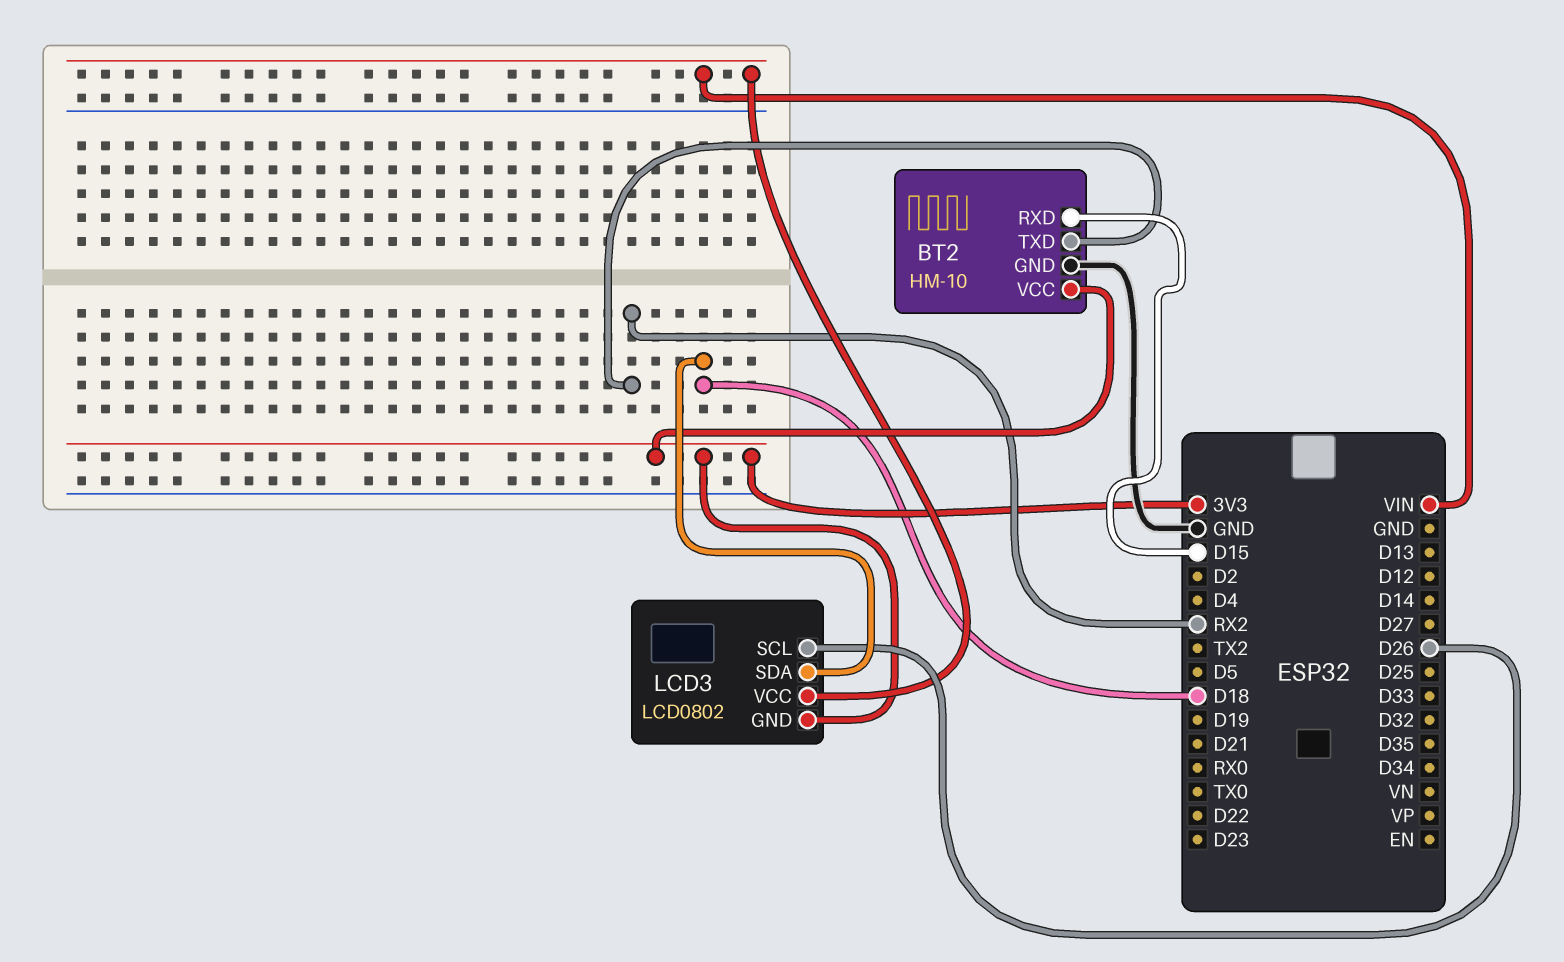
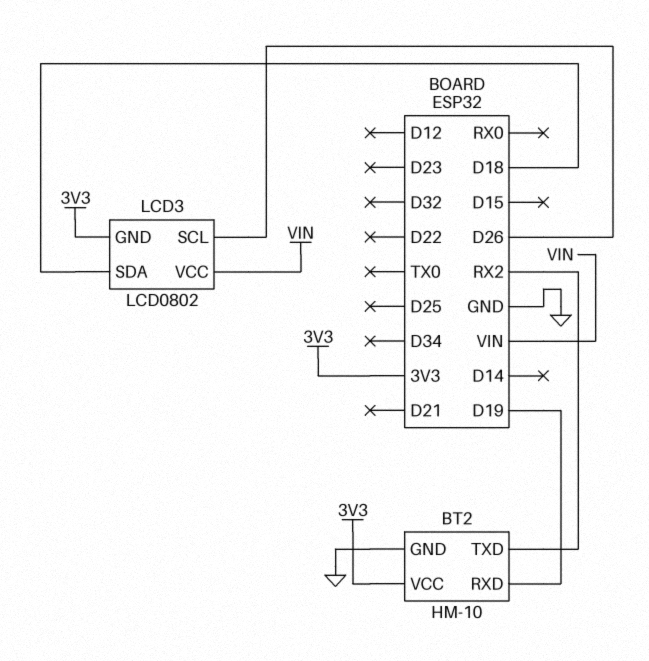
BT2 pin RXD: D15 -> D19

